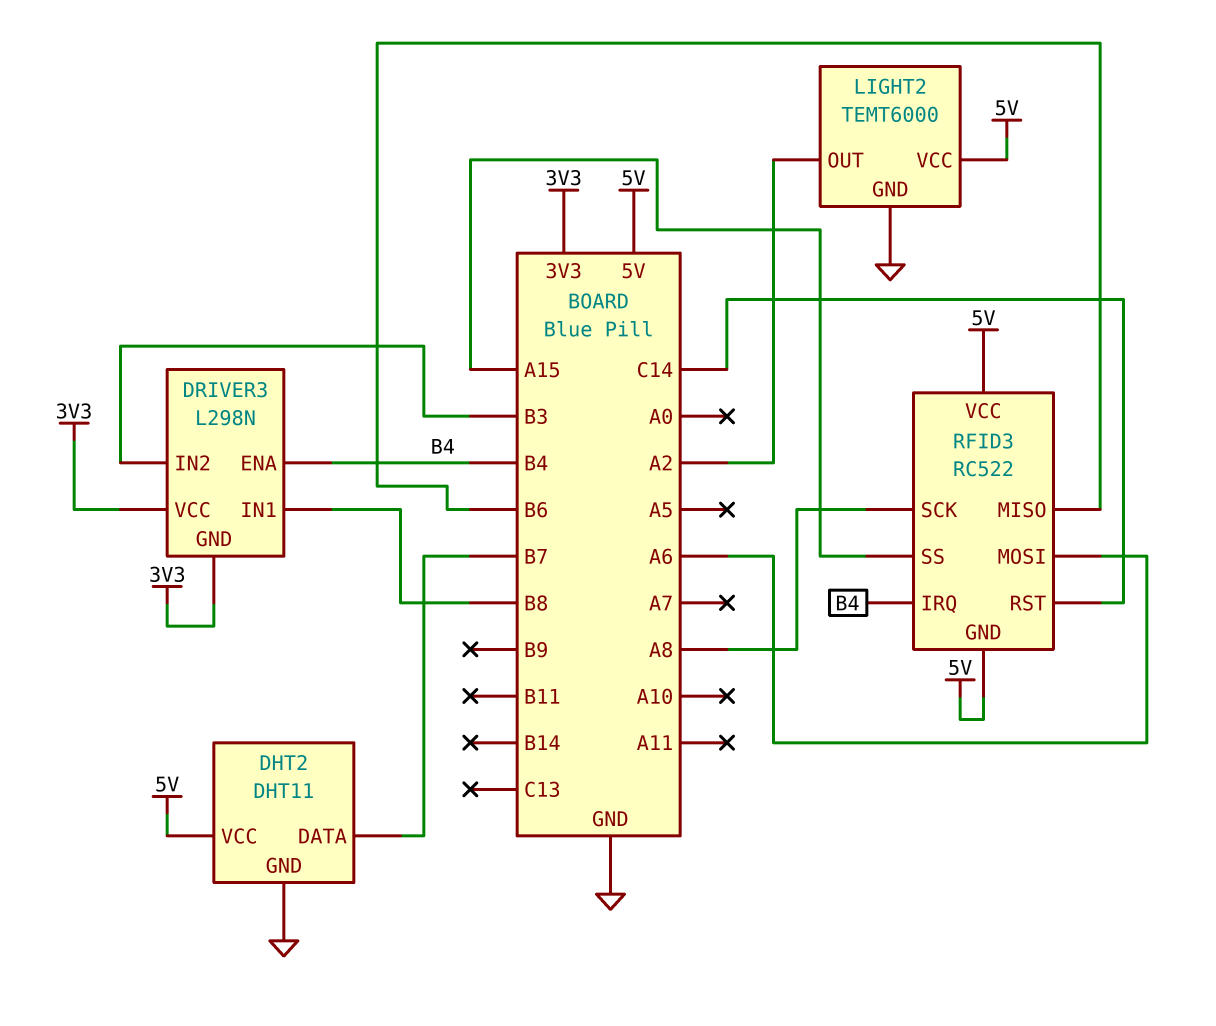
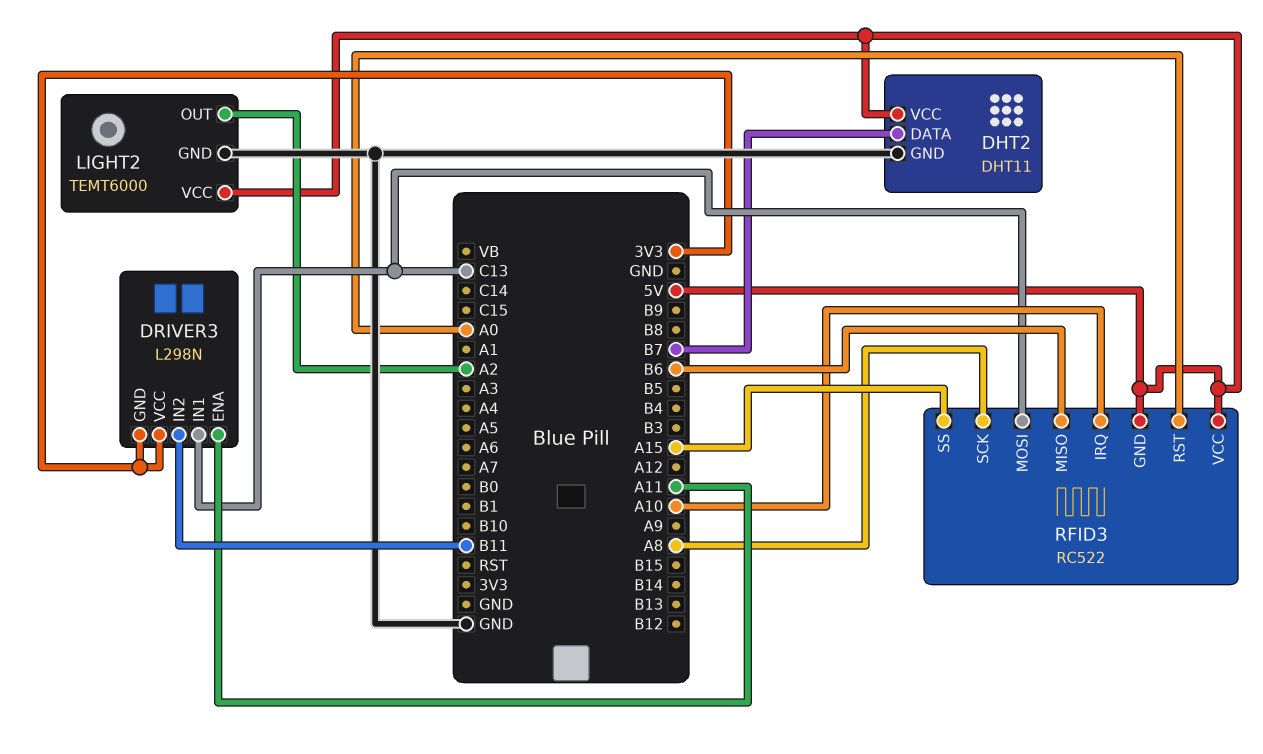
DRIVER3 pin ENA: B4 -> A11
DRIVER3 pin IN1: B8 -> C13
DRIVER3 pin IN2: B3 -> B11
RFID3 pin IRQ: B4 -> A10
RFID3 pin MOSI: A6 -> C13
RFID3 pin RST: C14 -> A0

